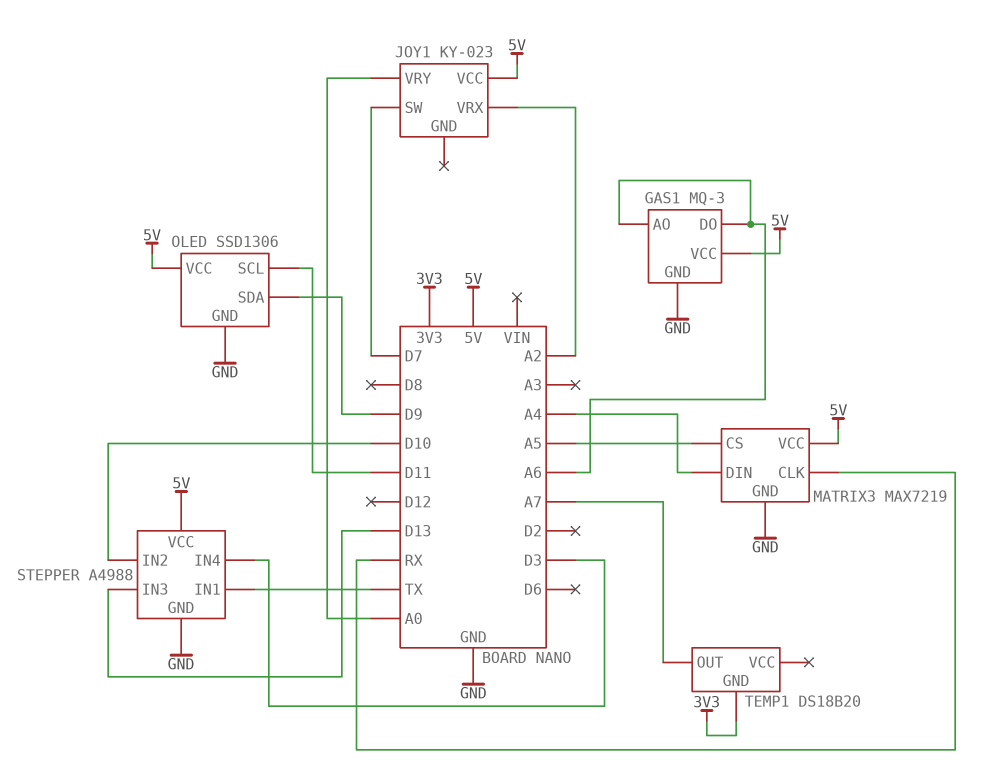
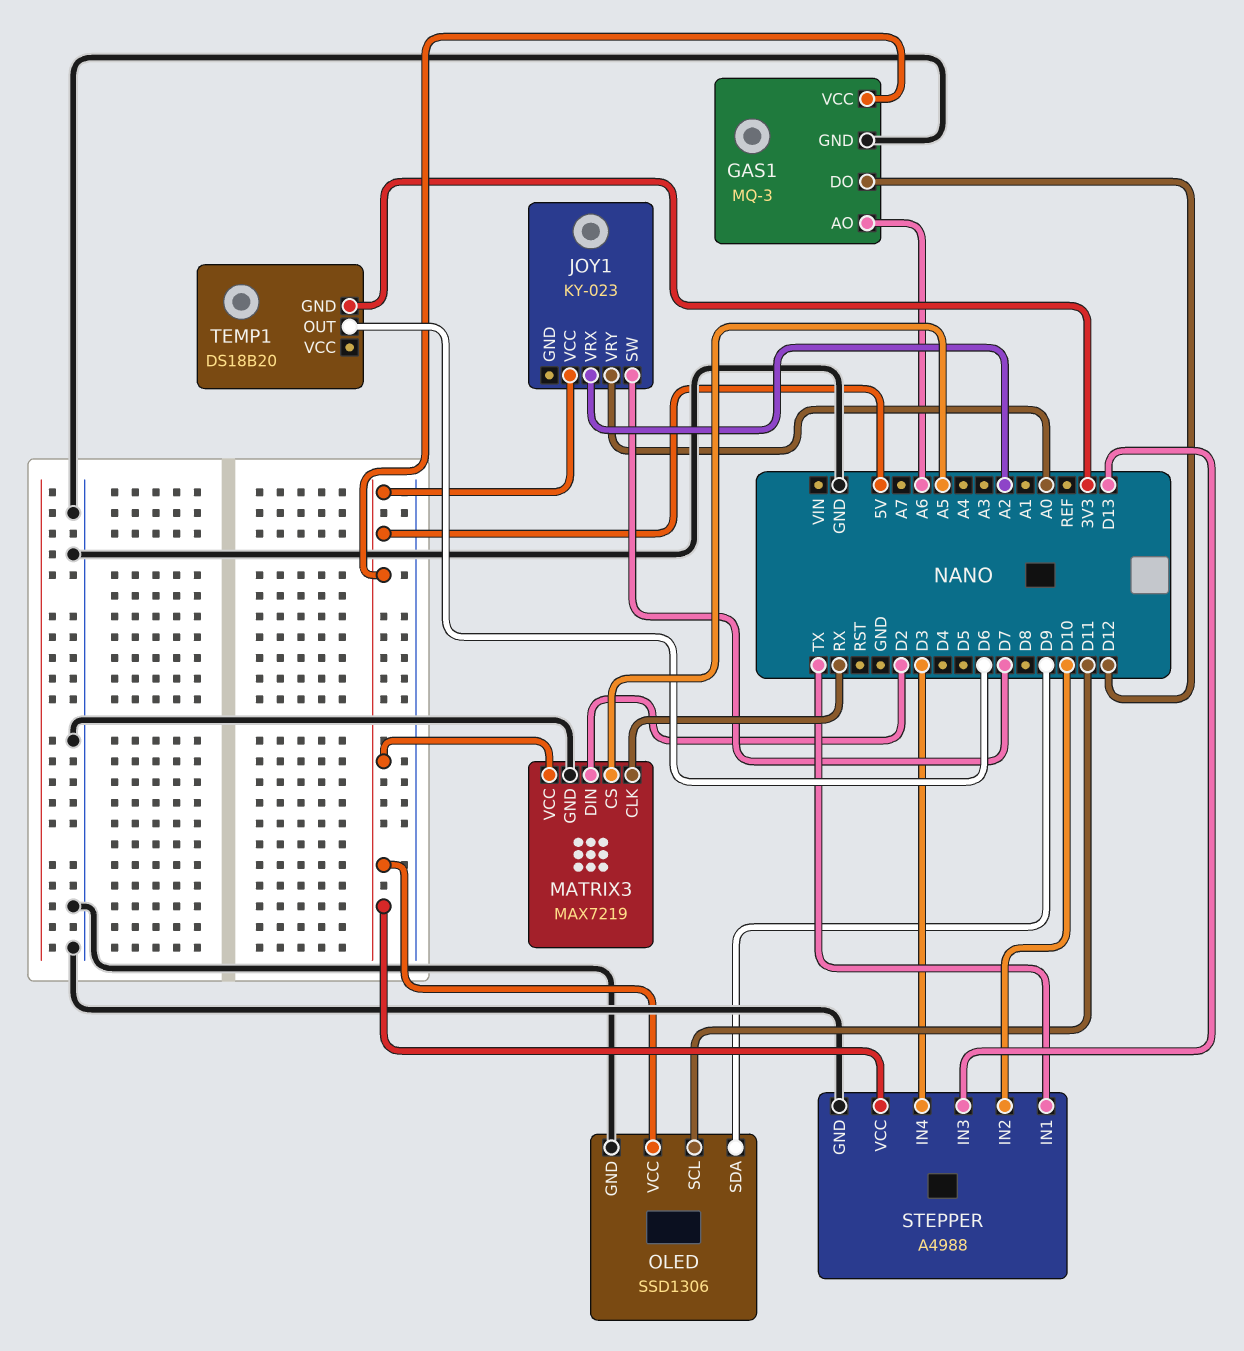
GAS1 pin DO: A6 -> D12
MATRIX3 pin DIN: A4 -> D2
TEMP1 pin OUT: A7 -> D6

